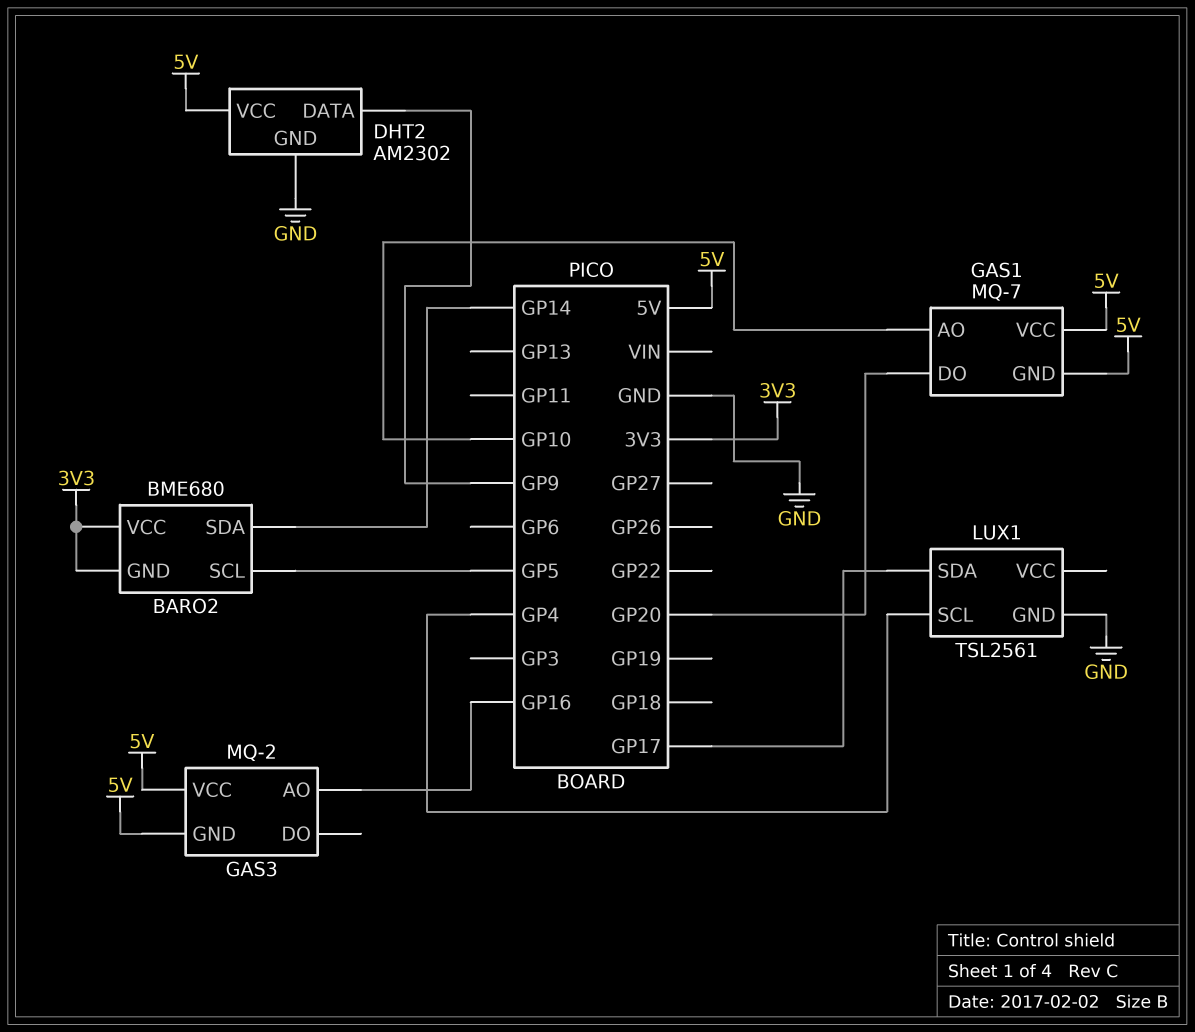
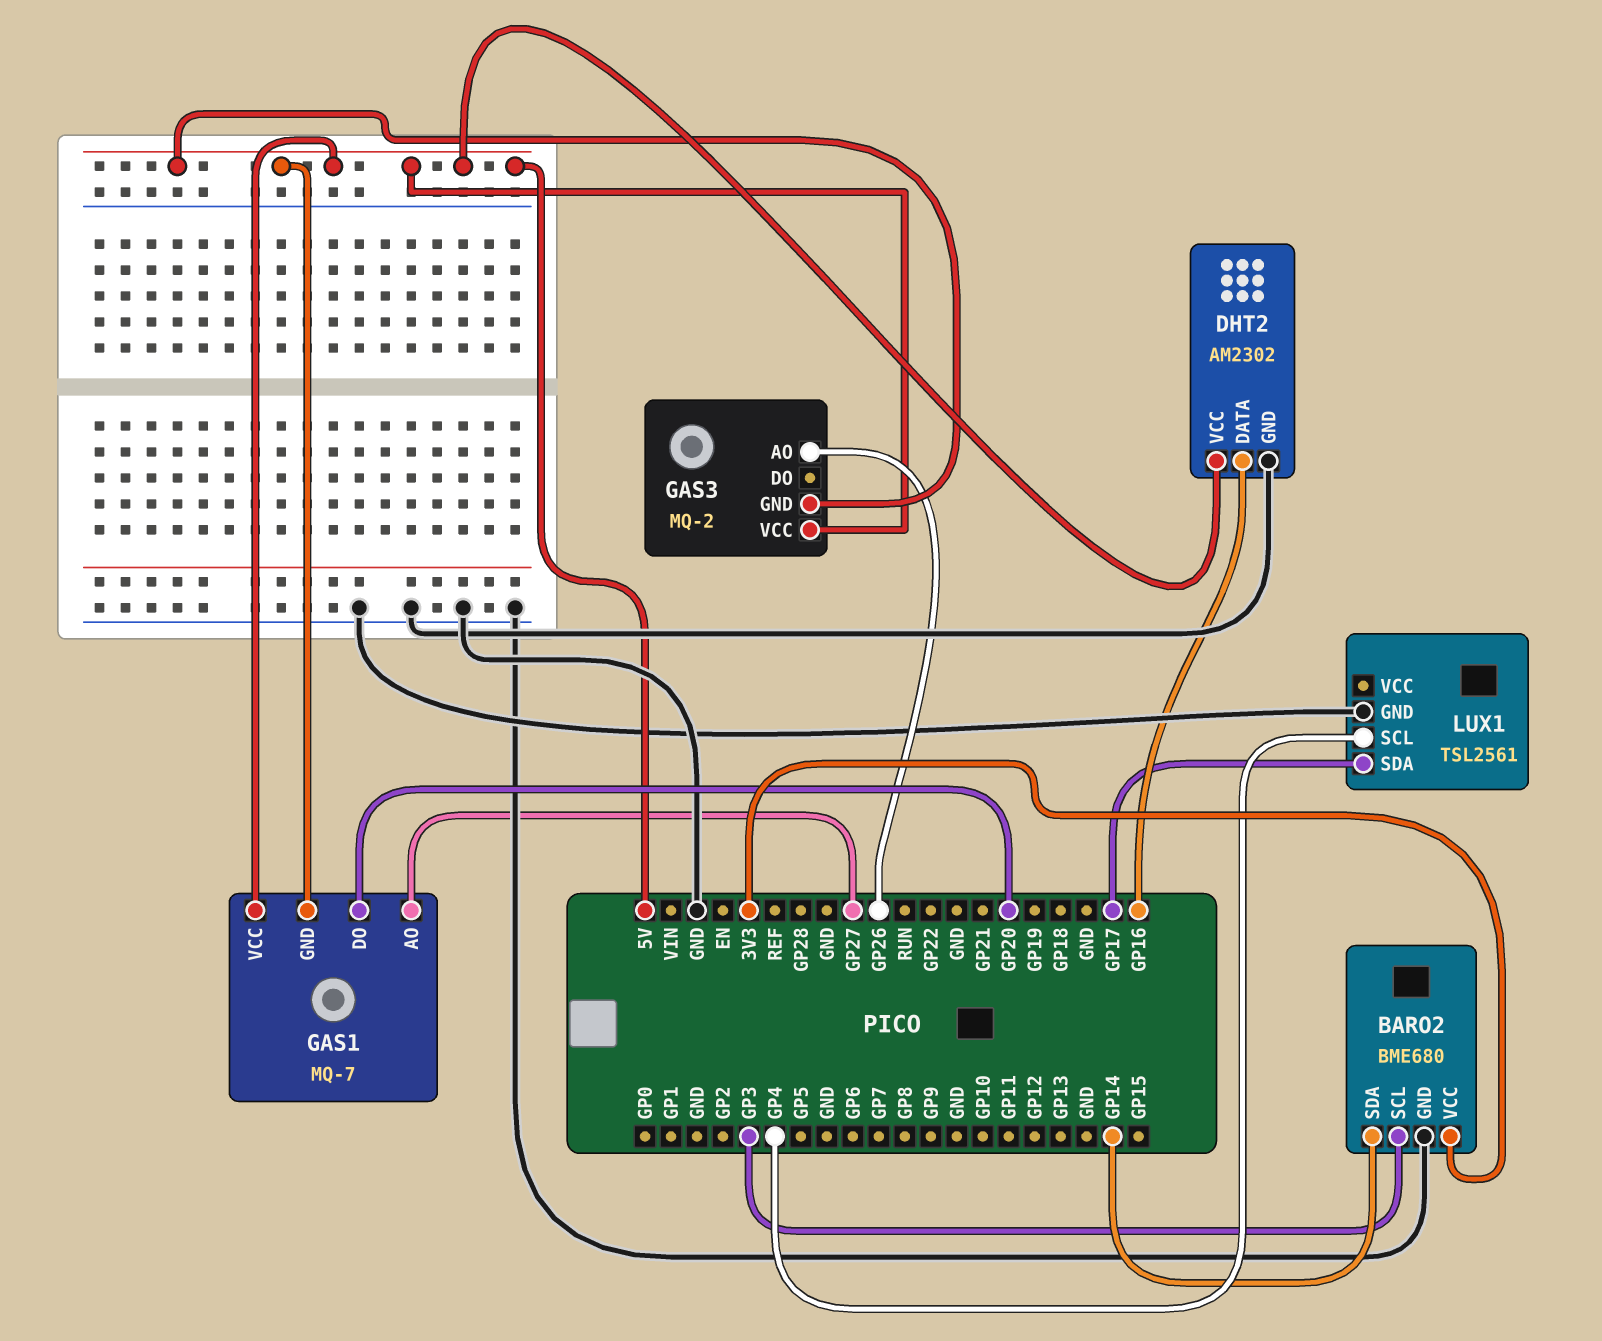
BARO2 pin GND: 3V3 -> GND
BARO2 pin SCL: GP5 -> GP3
DHT2 pin DATA: GP9 -> GP16
GAS1 pin AO: GP10 -> GP27
GAS3 pin AO: GP16 -> GP26

